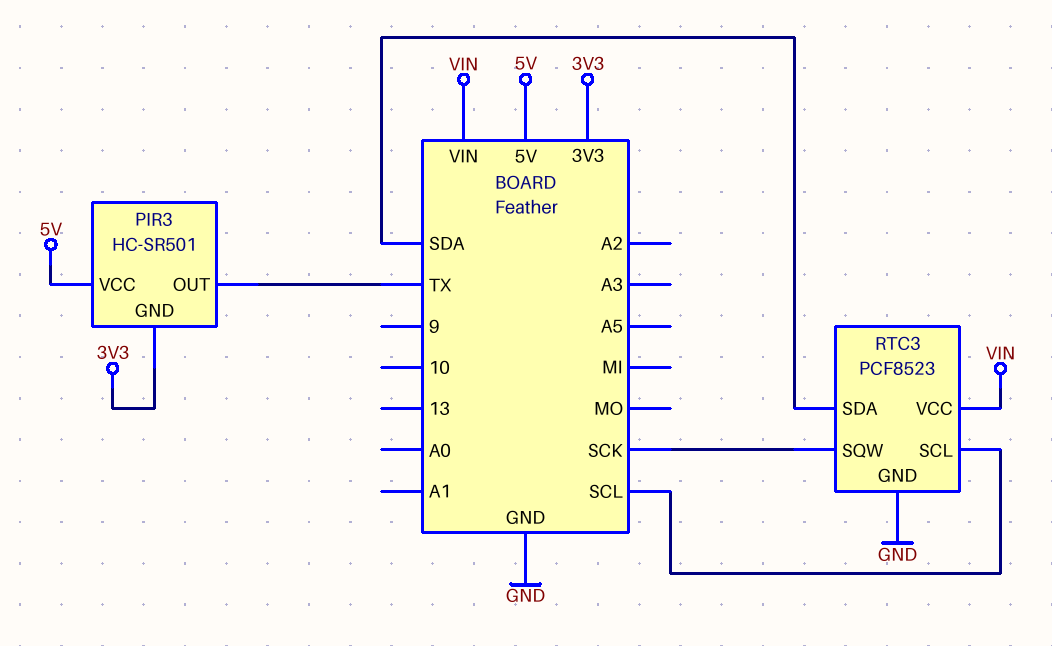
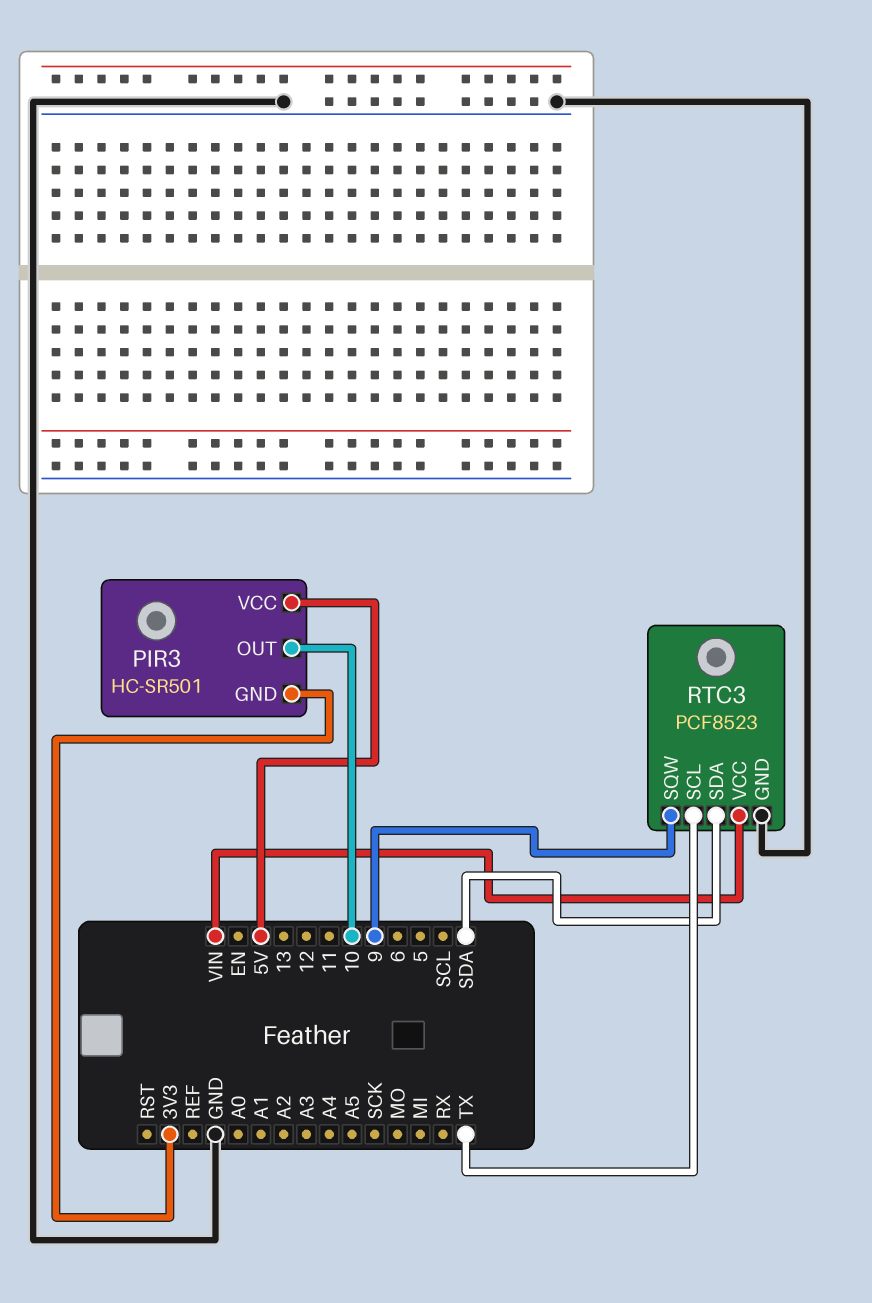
PIR3 pin OUT: TX -> 10
RTC3 pin SCL: SCL -> TX
RTC3 pin SQW: SCK -> 9

